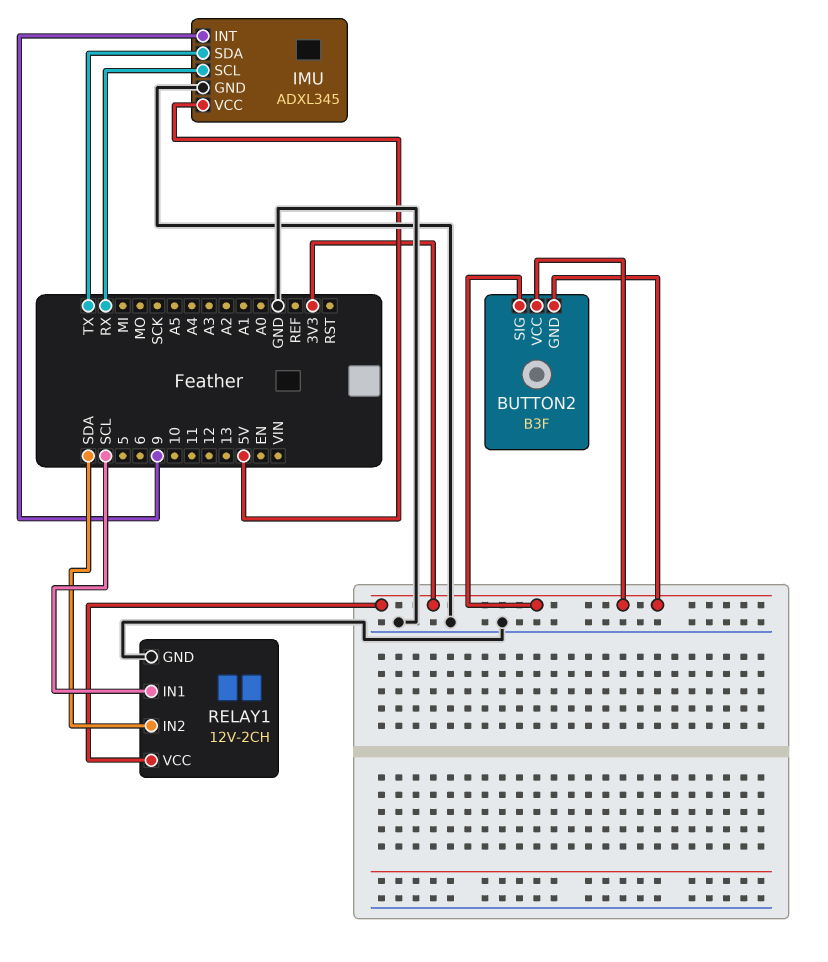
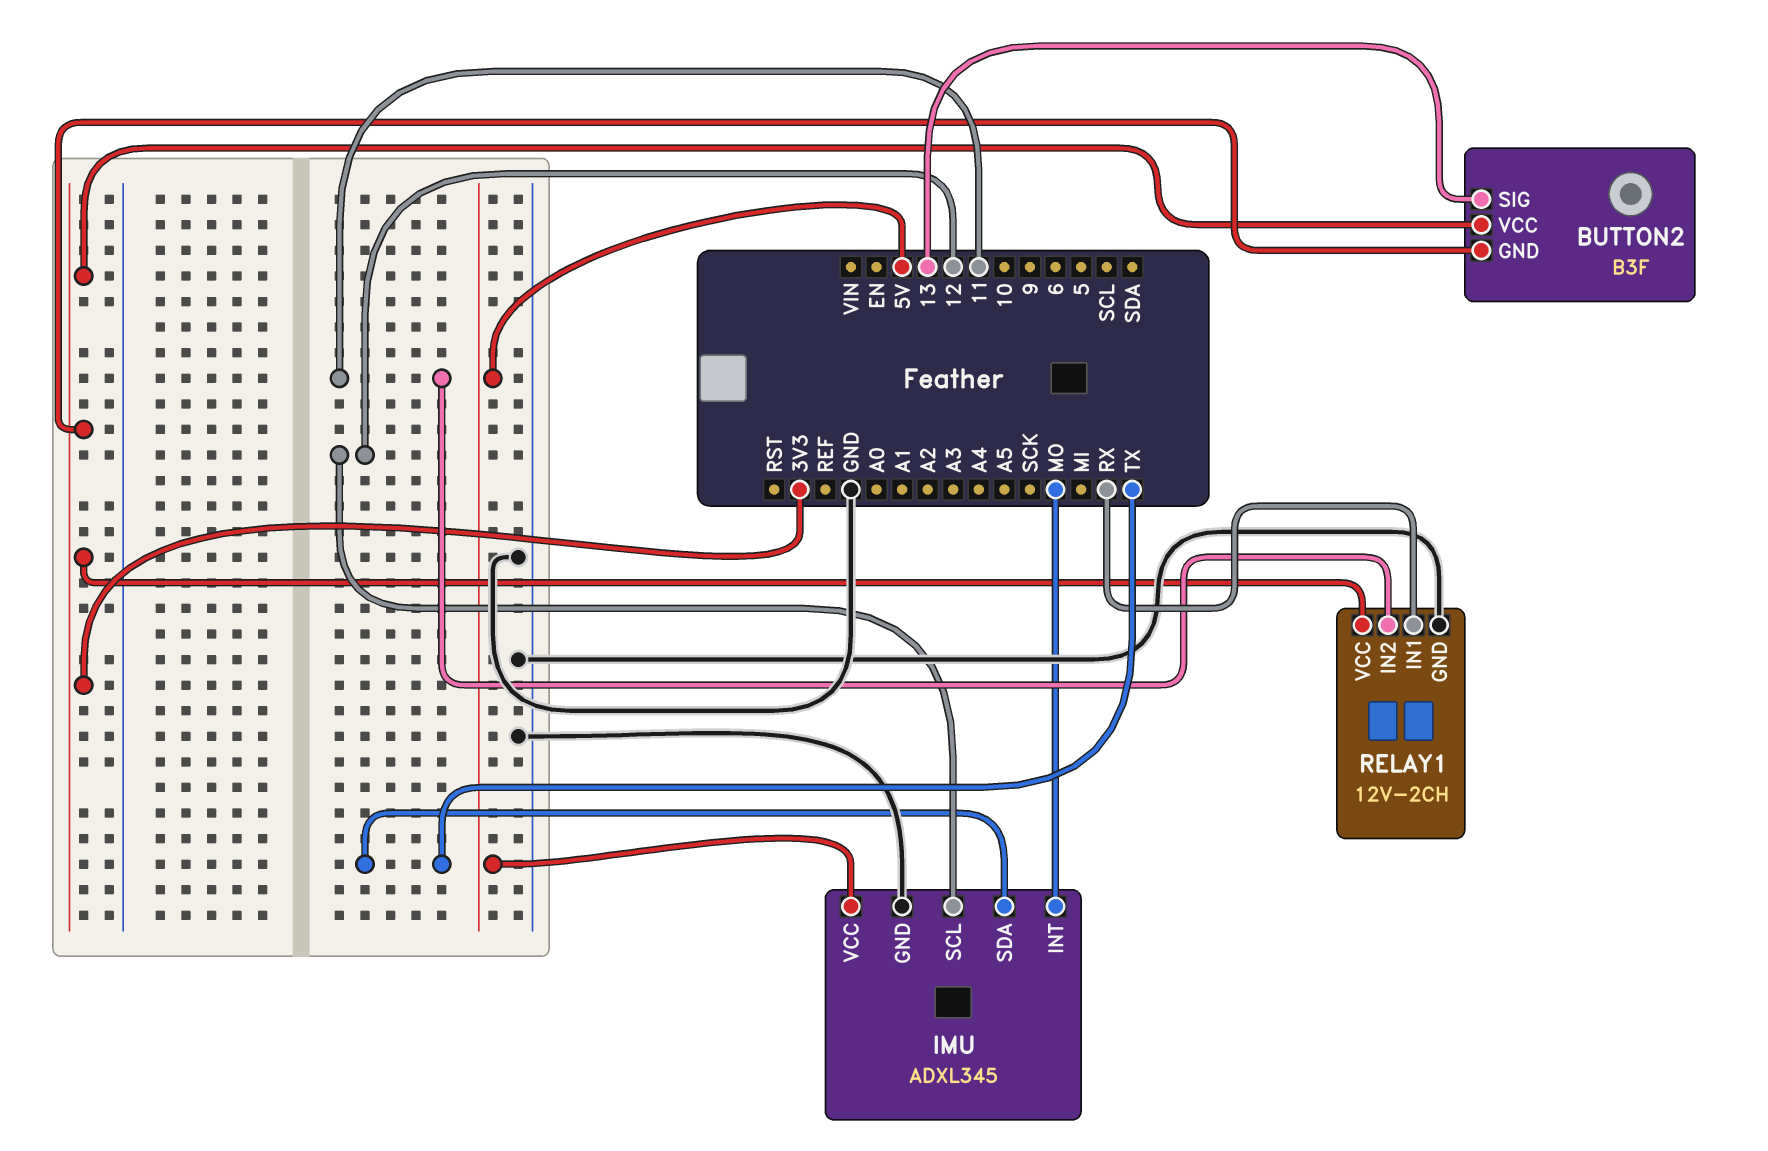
BUTTON2 pin SIG: 3V3 -> 13
IMU pin INT: 9 -> MO
IMU pin SCL: RX -> 12
RELAY1 pin IN1: SCL -> RX
RELAY1 pin IN2: SDA -> 11

